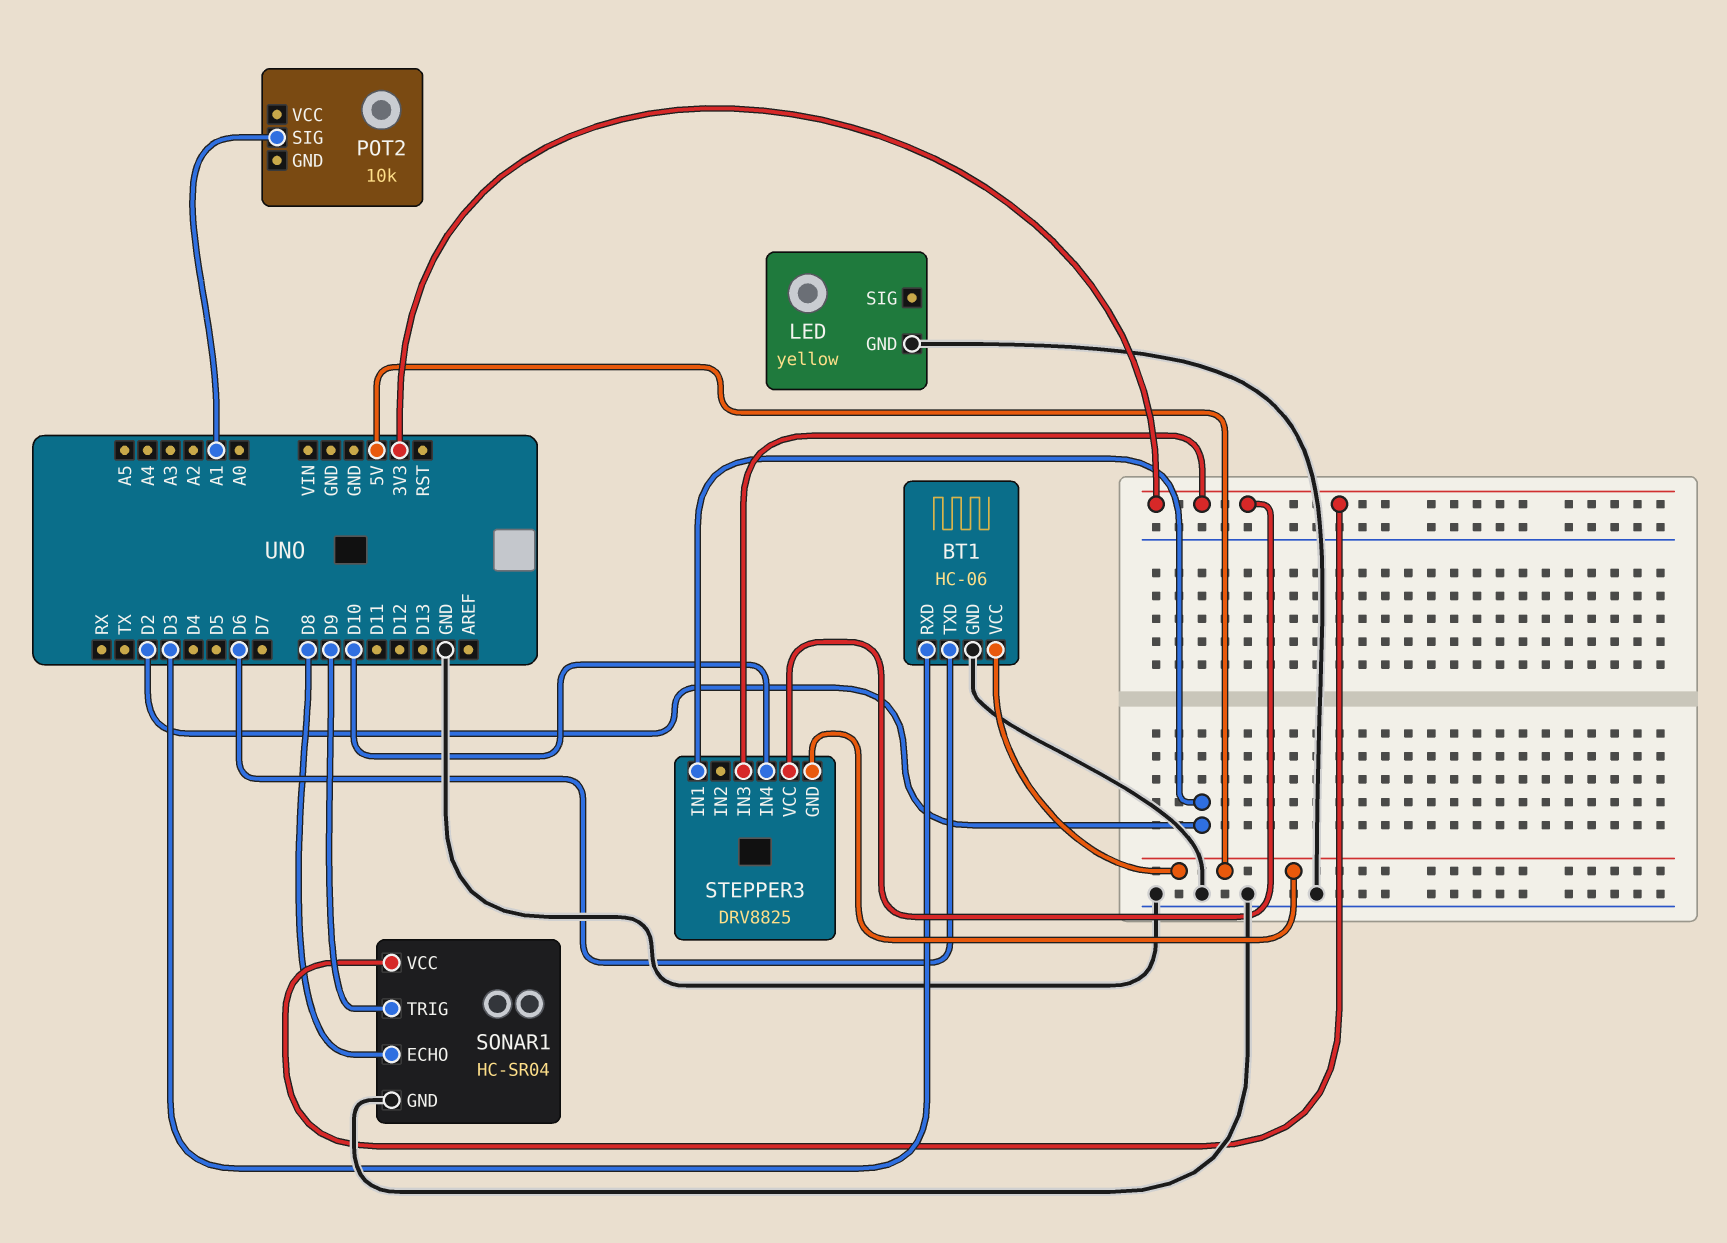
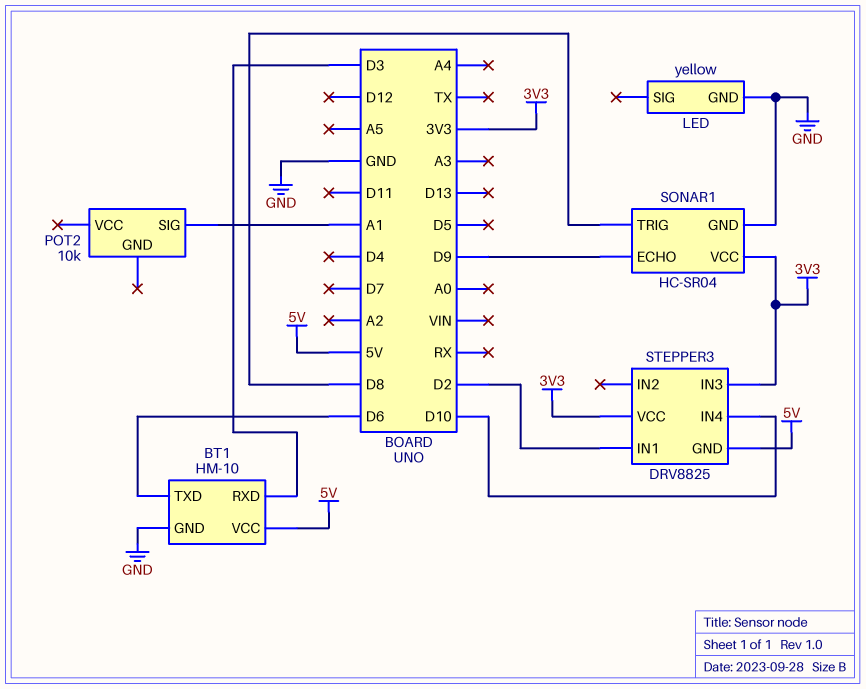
BT1: HC-06 -> HM-10
SONAR1 pin ECHO: D8 -> D9
SONAR1 pin TRIG: D9 -> D8

